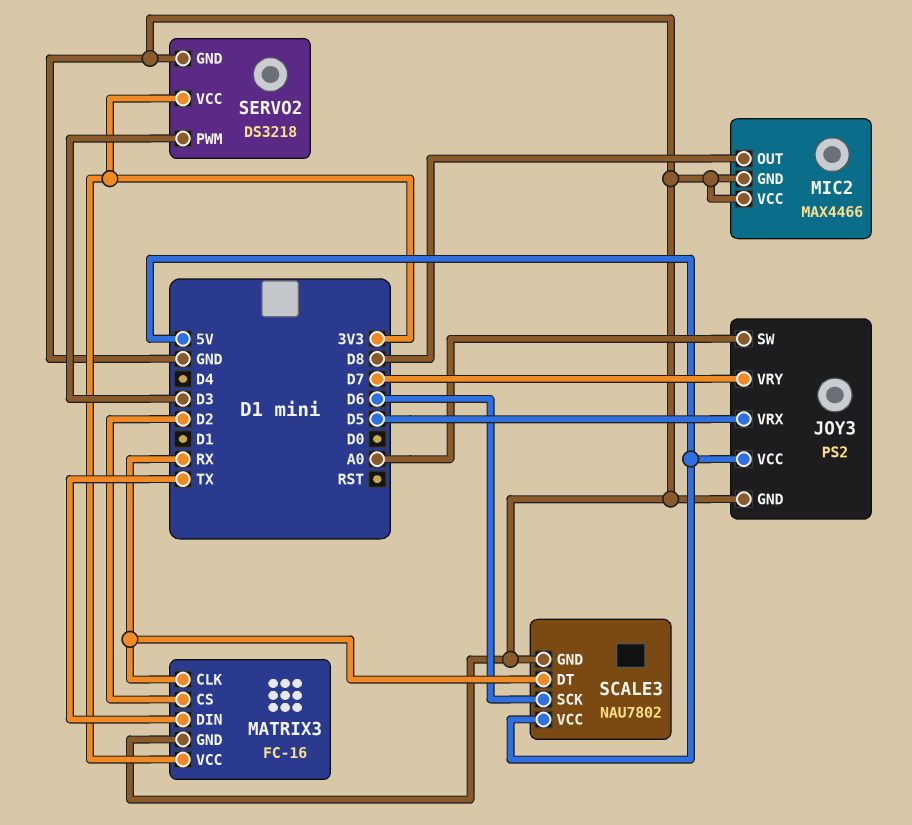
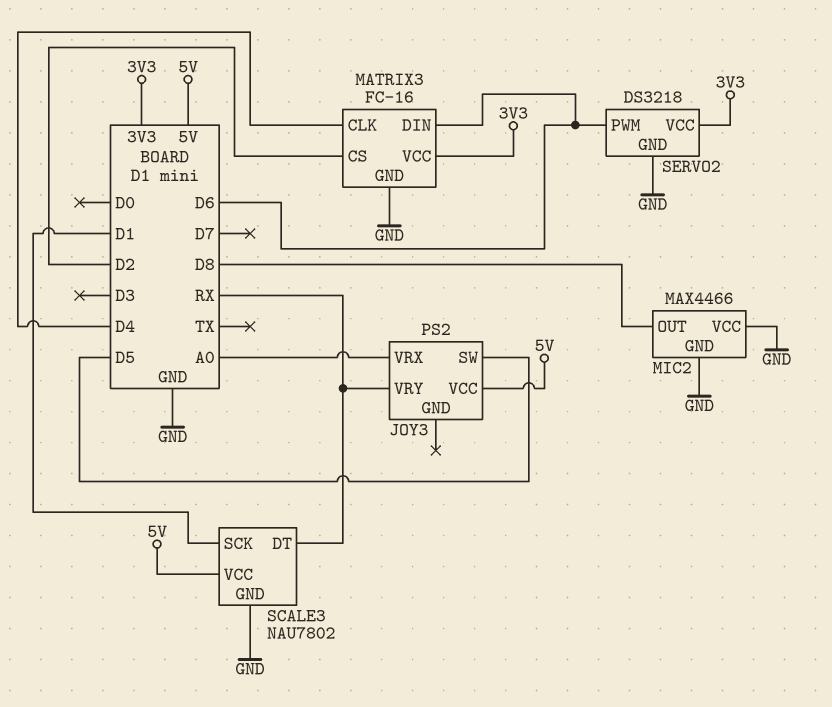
JOY3 pin GND: GND -> none
JOY3 pin SW: A0 -> D5
JOY3 pin VRX: D5 -> A0
JOY3 pin VRY: D7 -> RX
MATRIX3 pin CLK: RX -> D4
MATRIX3 pin DIN: TX -> D6
SCALE3 pin SCK: D6 -> D1
SERVO2 pin PWM: D3 -> D6

